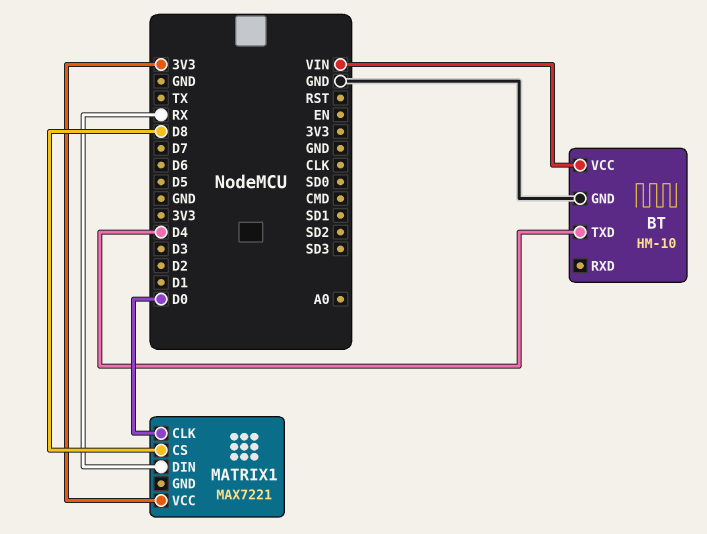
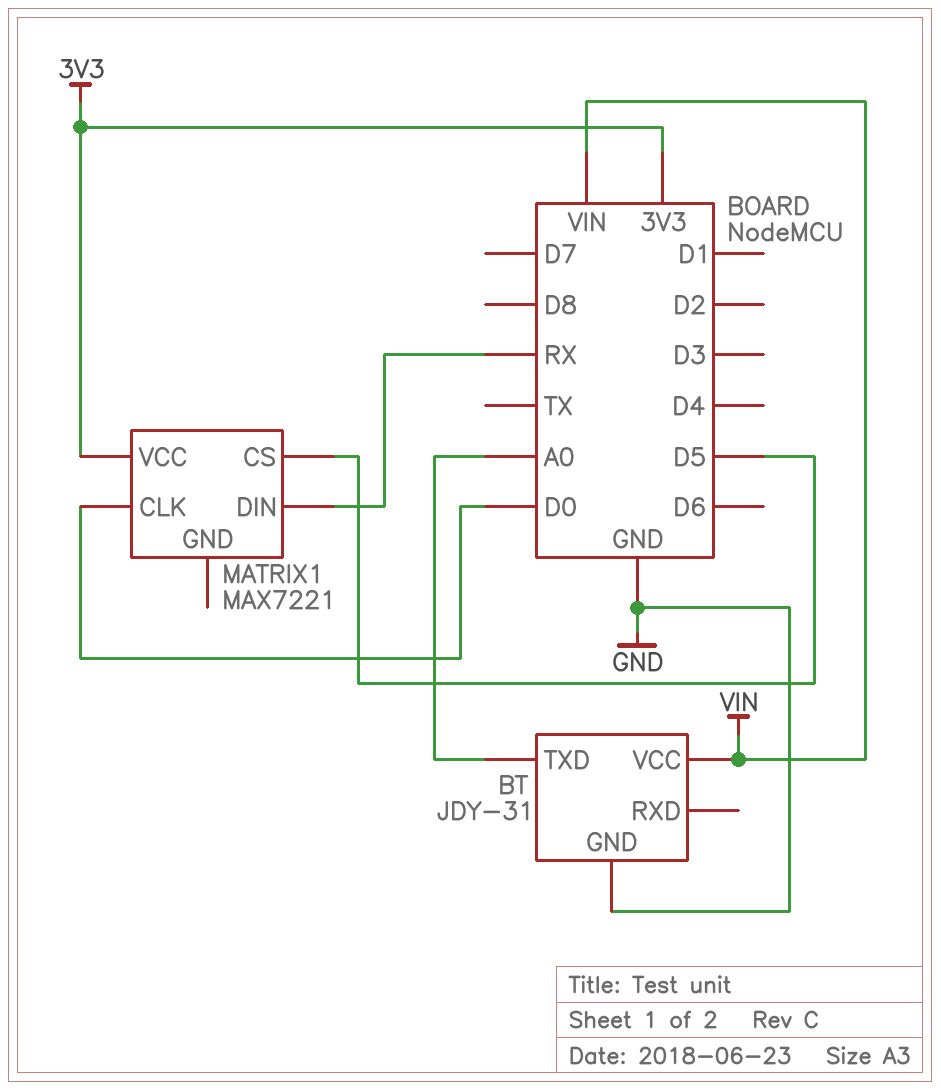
BT: HM-10 -> JDY-31
BT pin TXD: D4 -> A0
MATRIX1 pin CS: D8 -> D5

